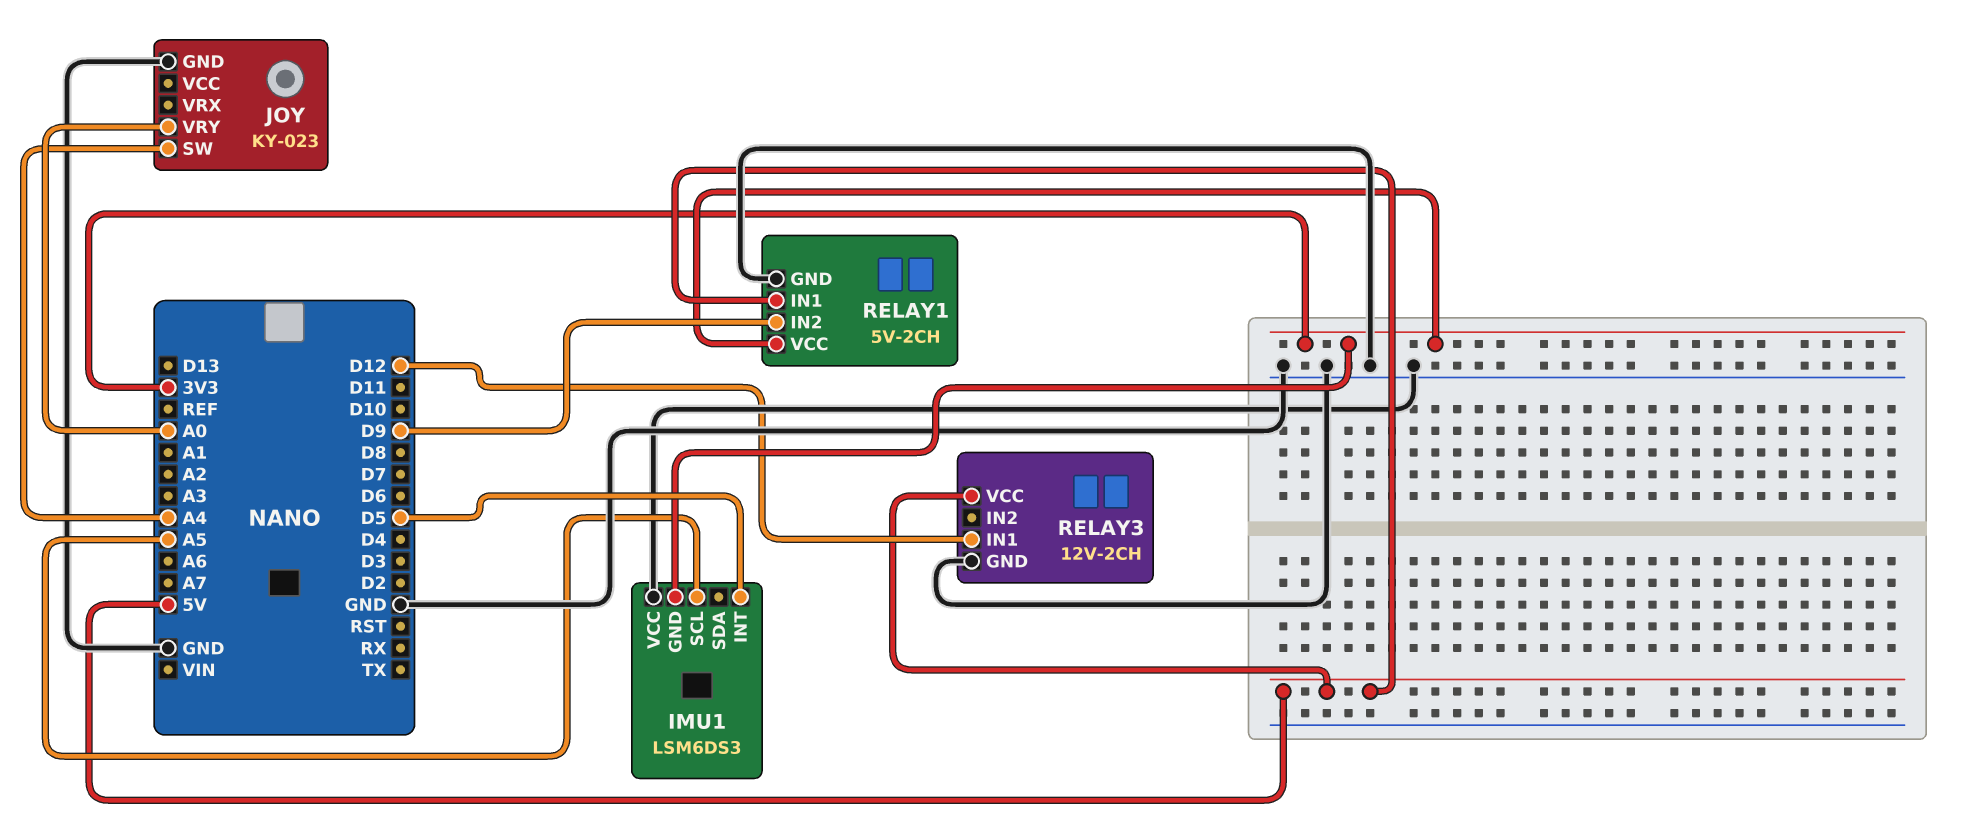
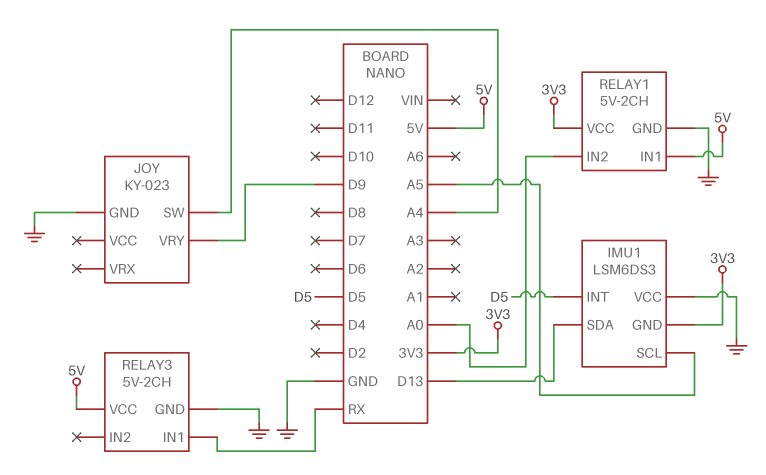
IMU1 pin SDA: none -> D13
JOY pin VRY: A0 -> D9
RELAY1 pin IN2: D9 -> A0
RELAY3: 12V-2CH -> 5V-2CH
RELAY3 pin IN1: D12 -> RX

